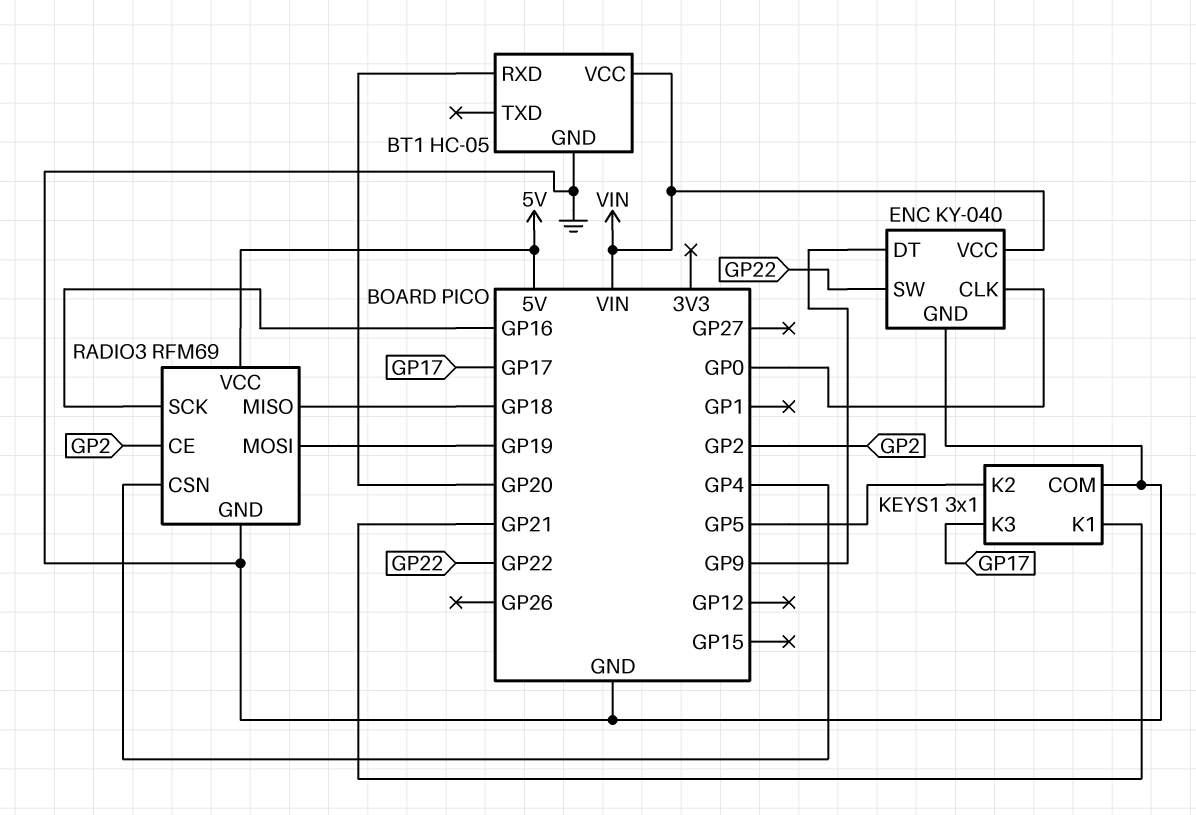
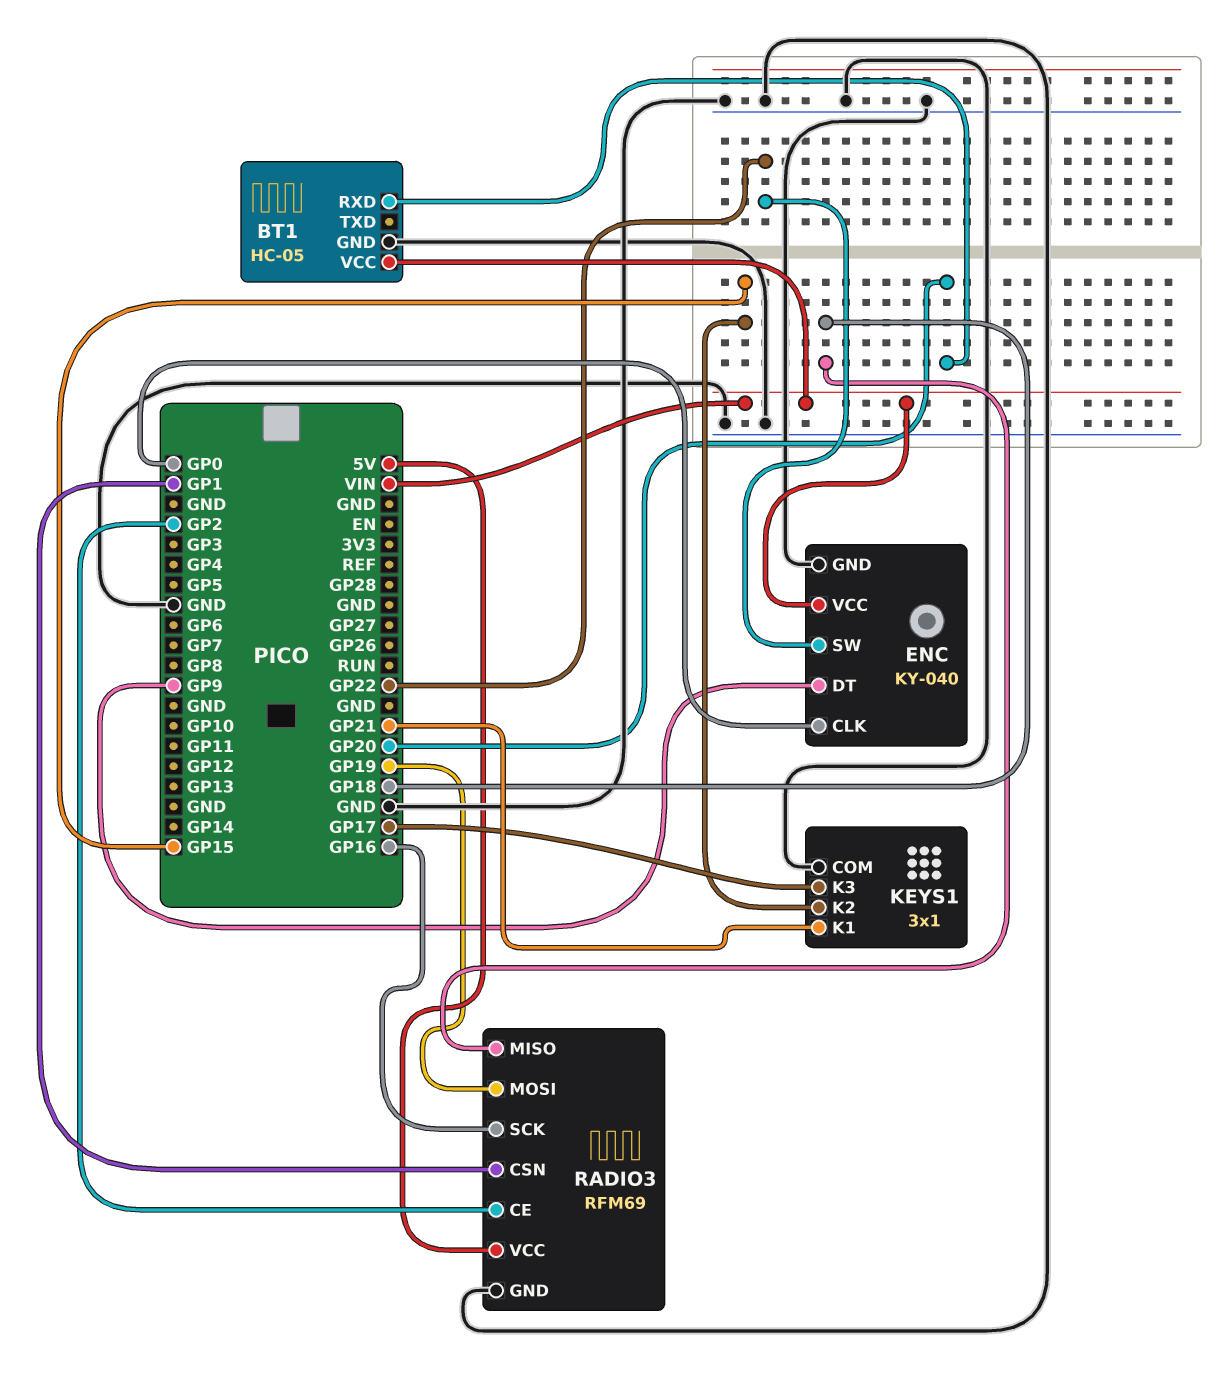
KEYS1 pin K2: GP5 -> GP15
RADIO3 pin CSN: GP4 -> GP1

